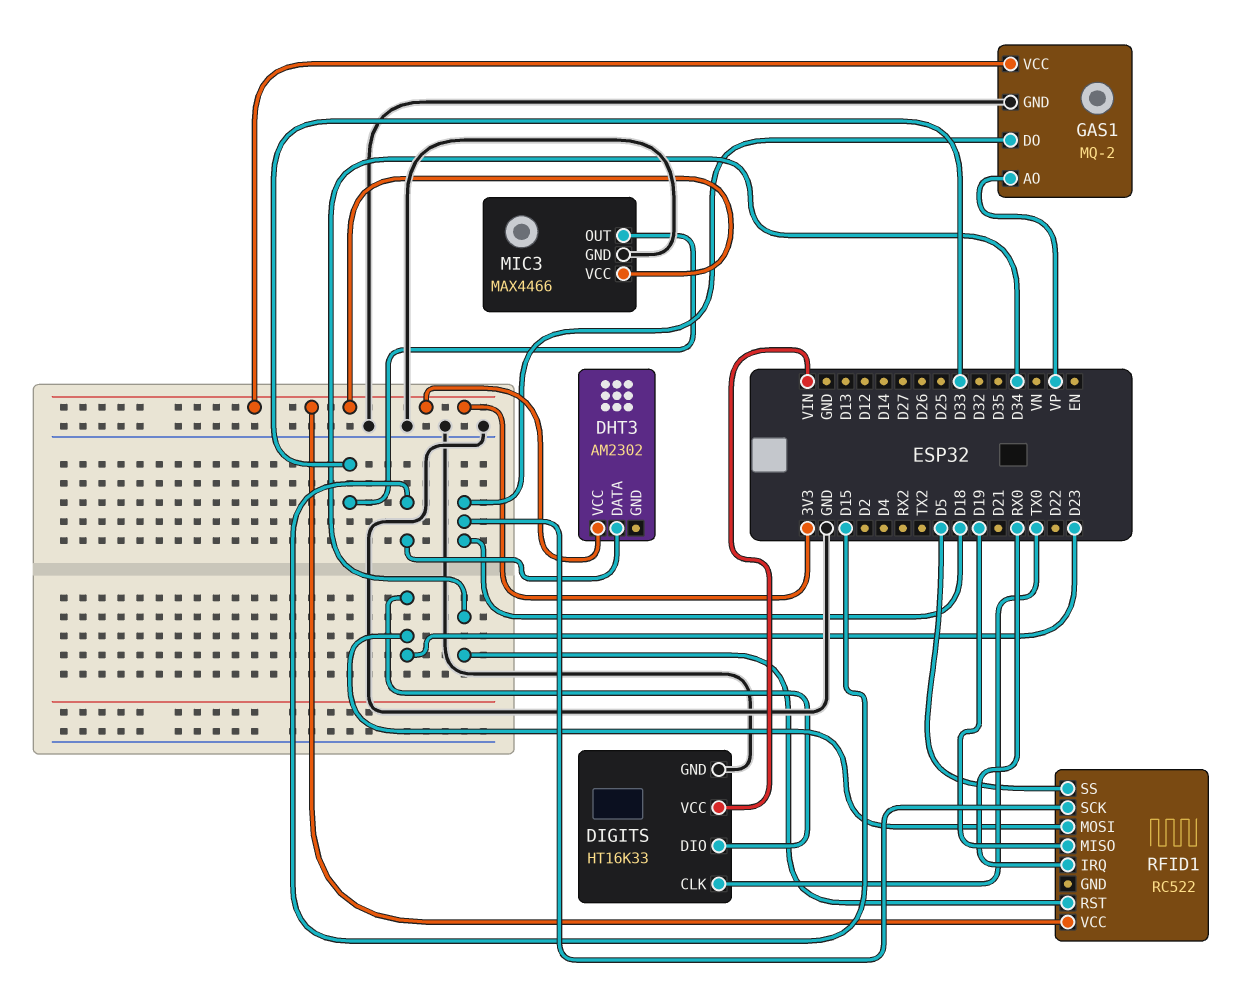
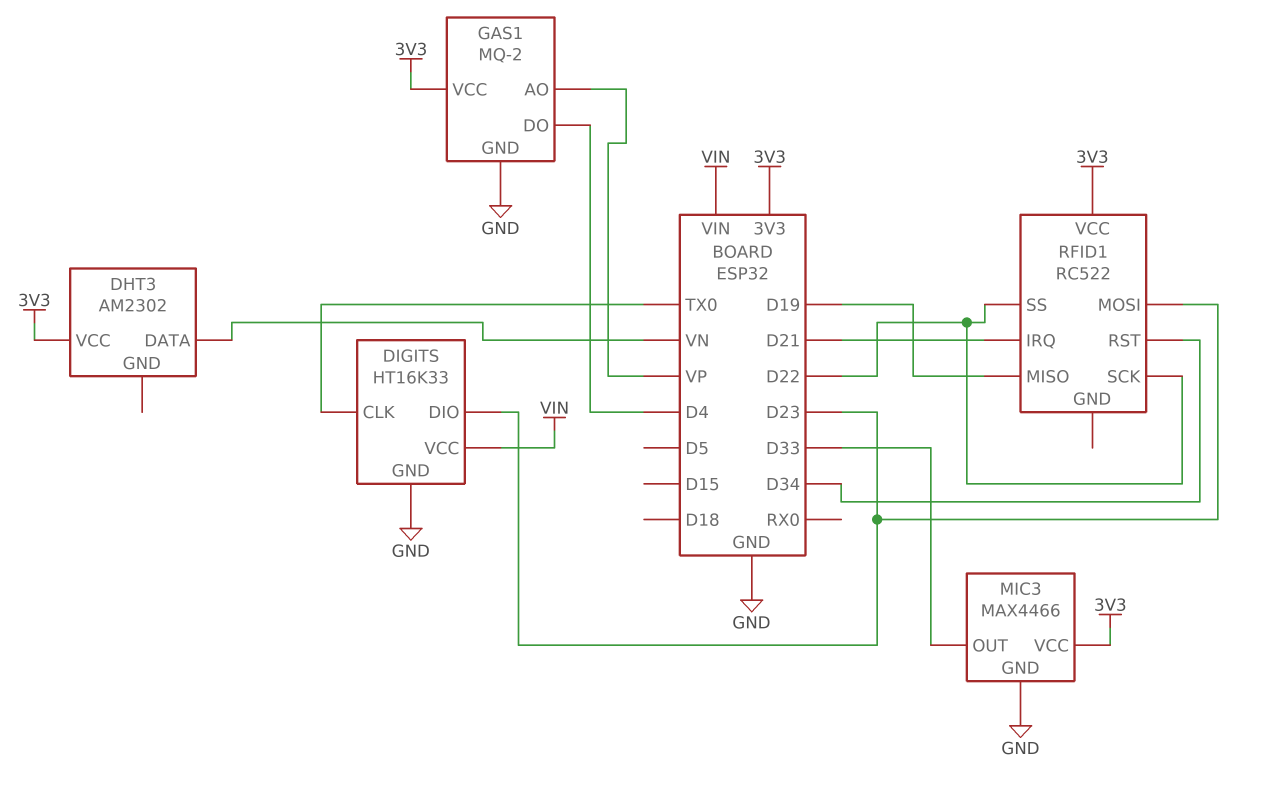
DHT3 pin DATA: D15 -> VN
GAS1 pin DO: D18 -> D4
RFID1 pin IRQ: RX0 -> D21
RFID1 pin SCK: D18 -> D22
RFID1 pin SS: D5 -> D22

